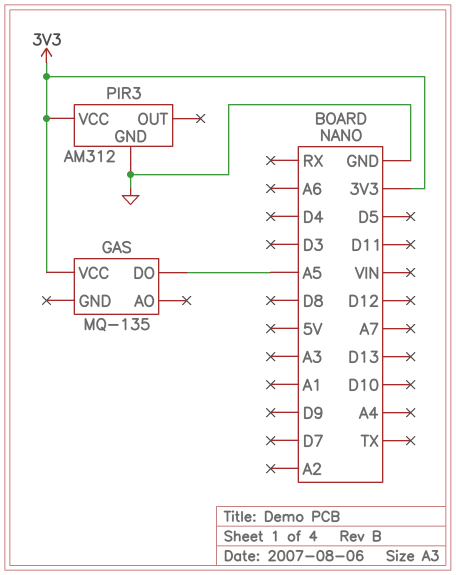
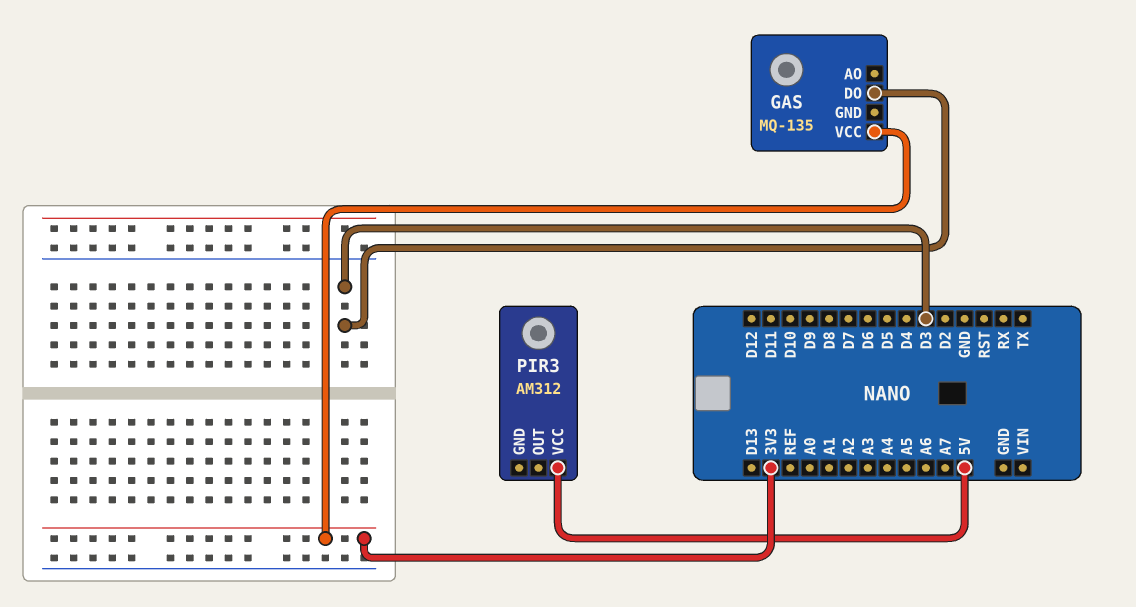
GAS pin DO: A5 -> D3
PIR3 pin GND: GND -> none
PIR3 pin VCC: 3V3 -> 5V

